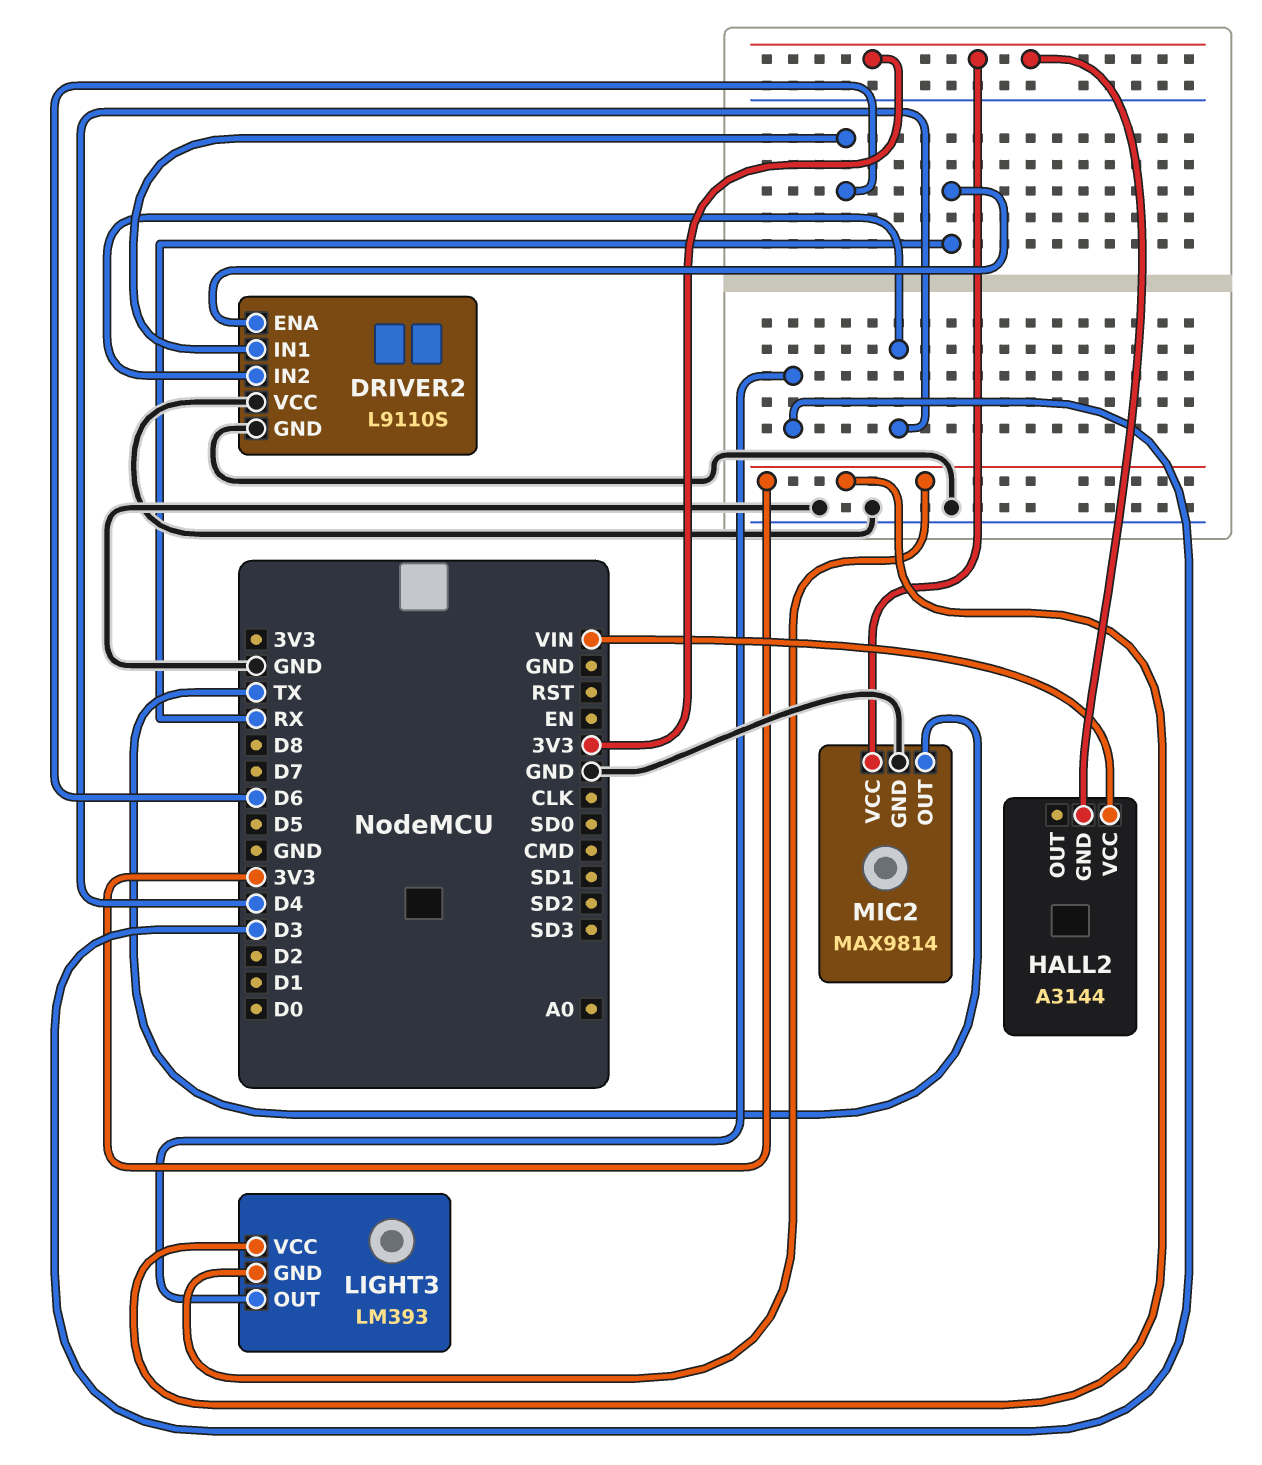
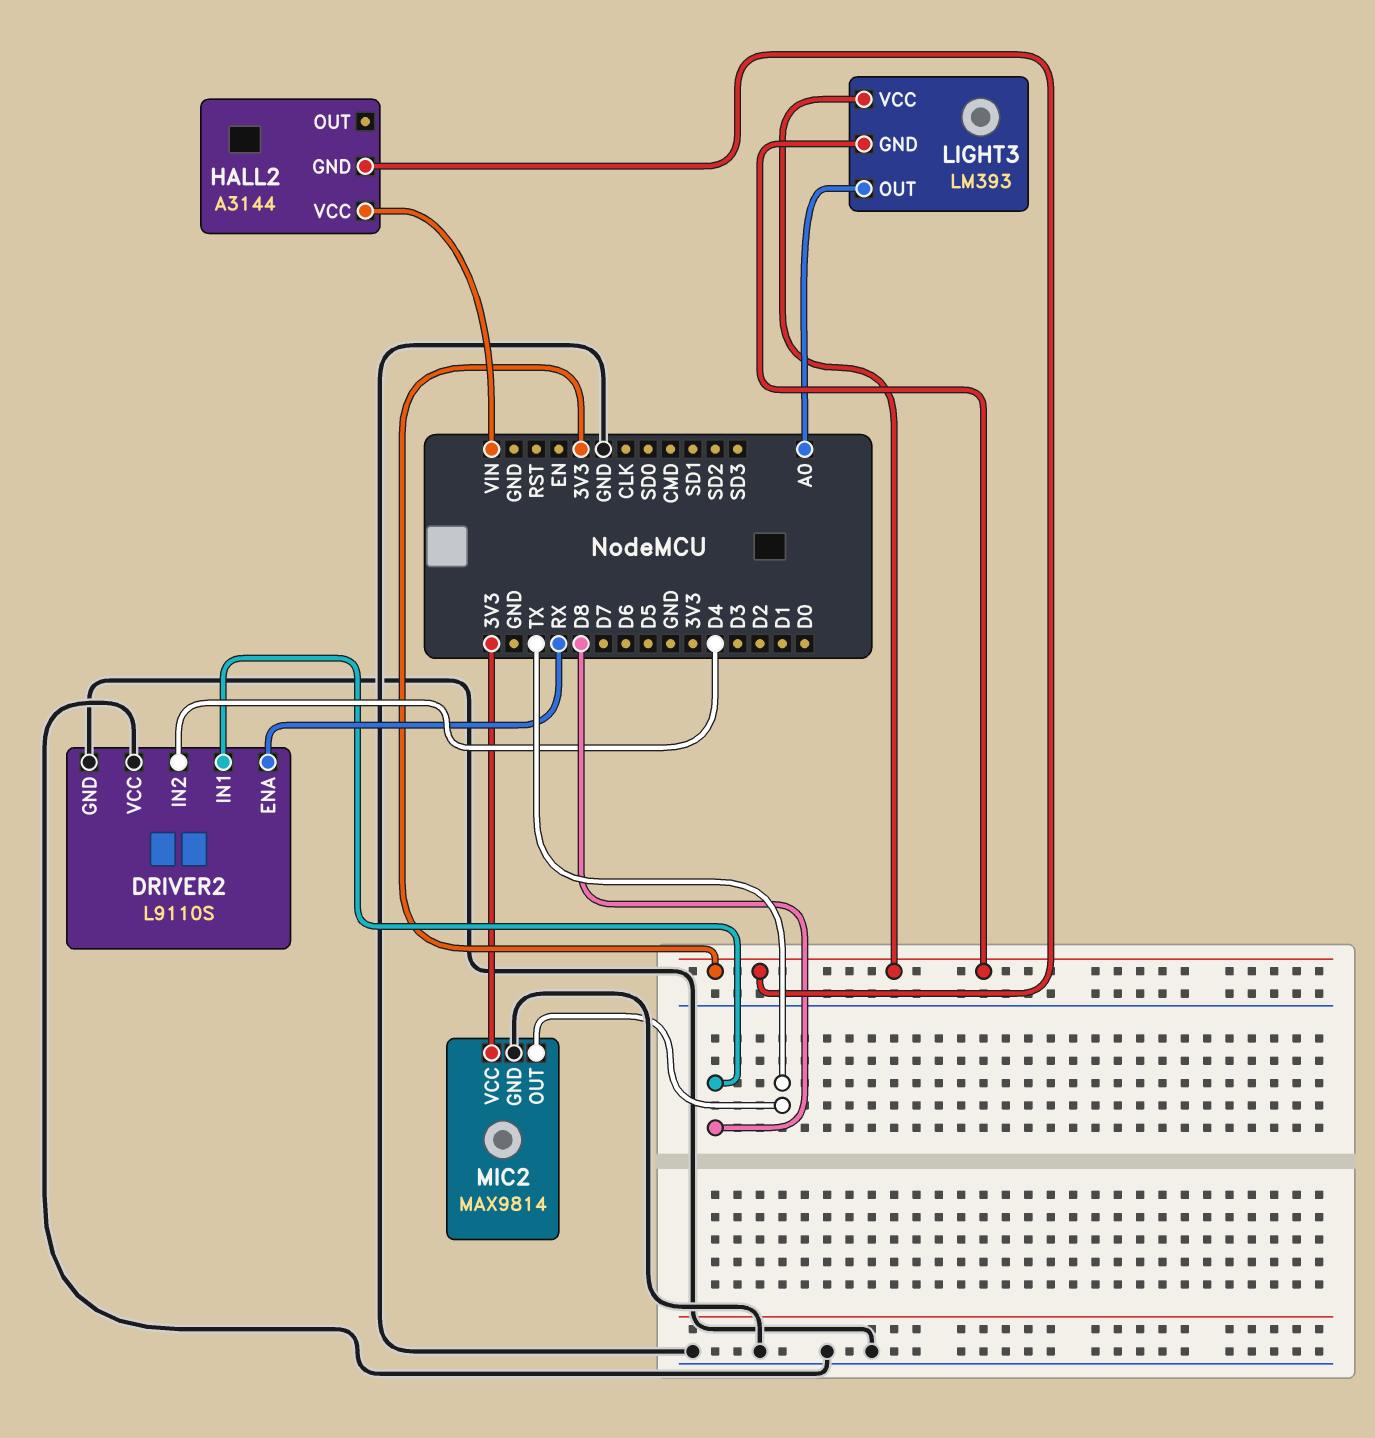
DRIVER2 pin IN1: D6 -> D8
LIGHT3 pin OUT: D3 -> A0

